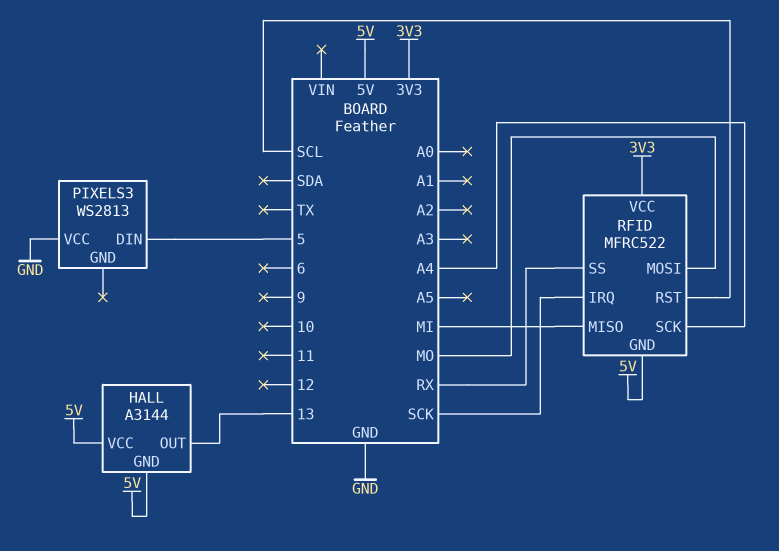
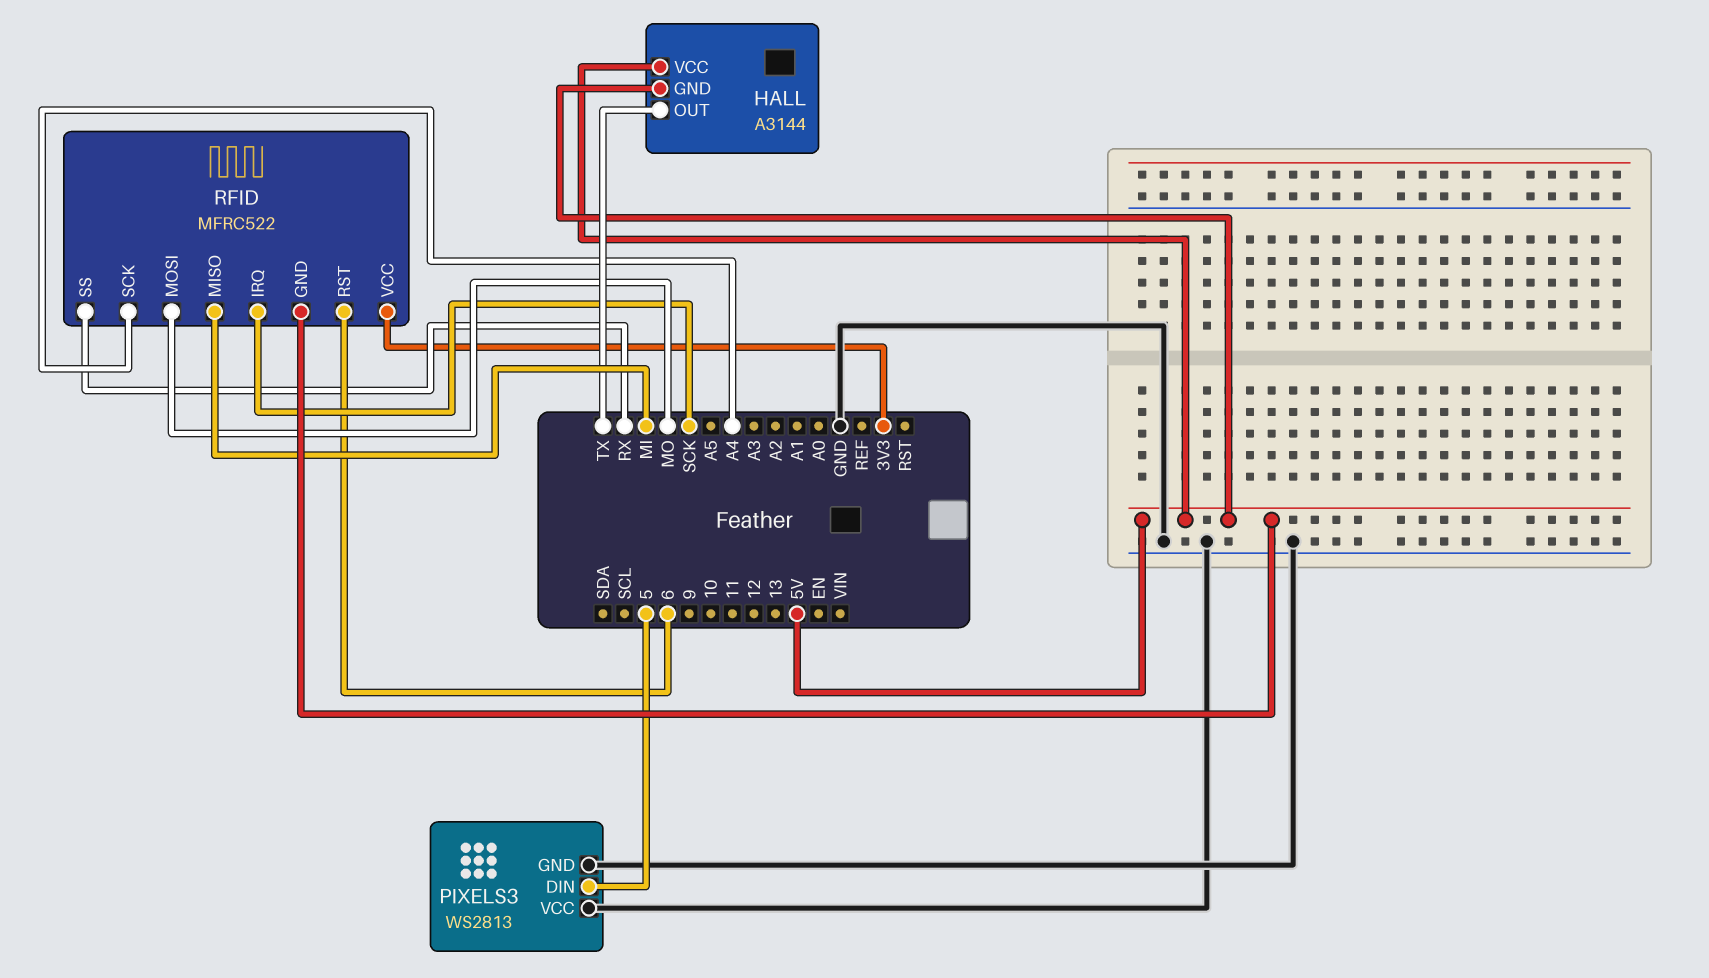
HALL pin OUT: 13 -> TX
PIXELS3 pin GND: none -> GND
RFID pin RST: SCL -> 6

